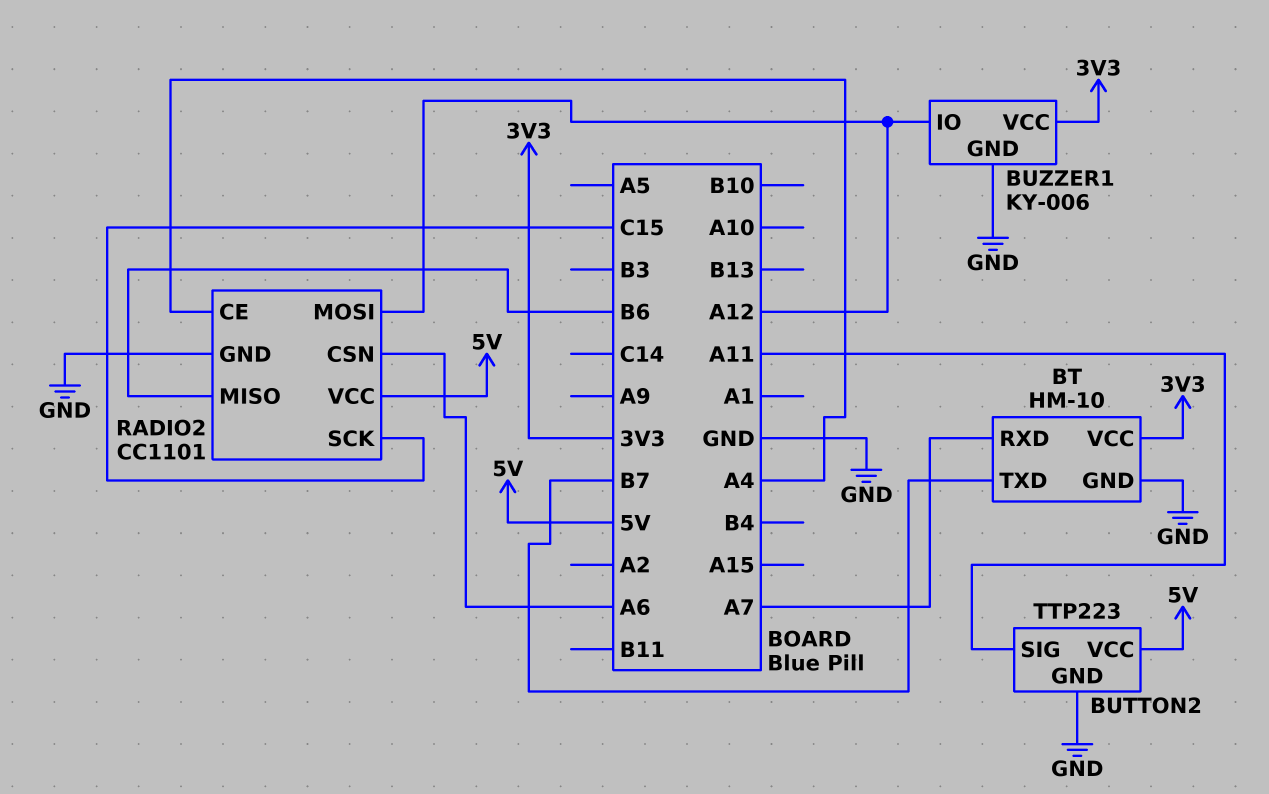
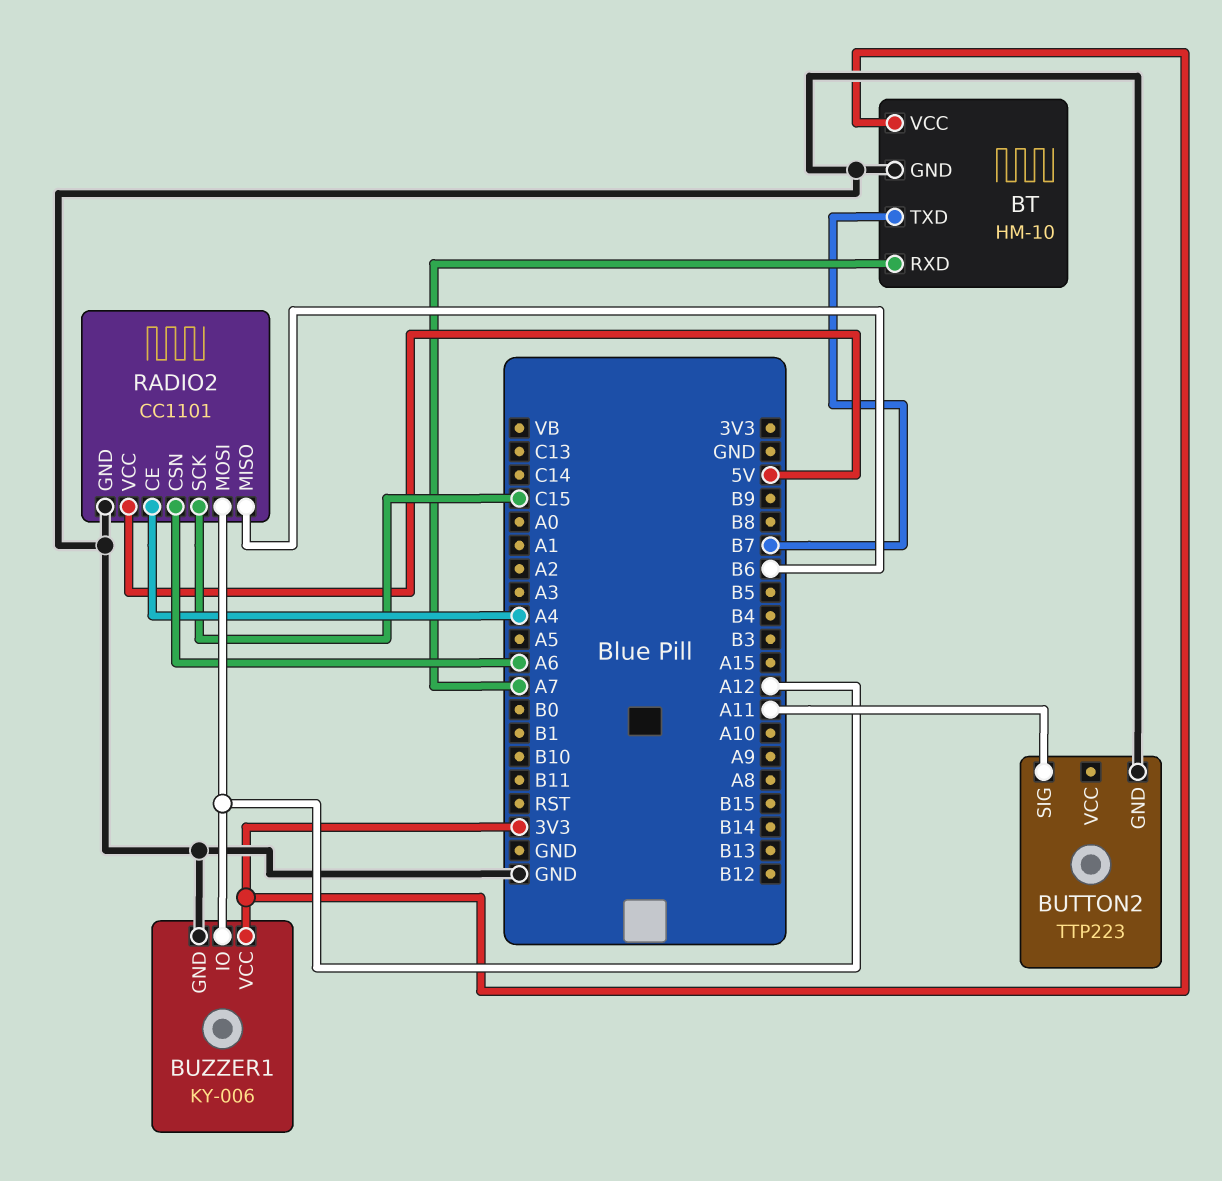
BUTTON2 pin VCC: 5V -> none

